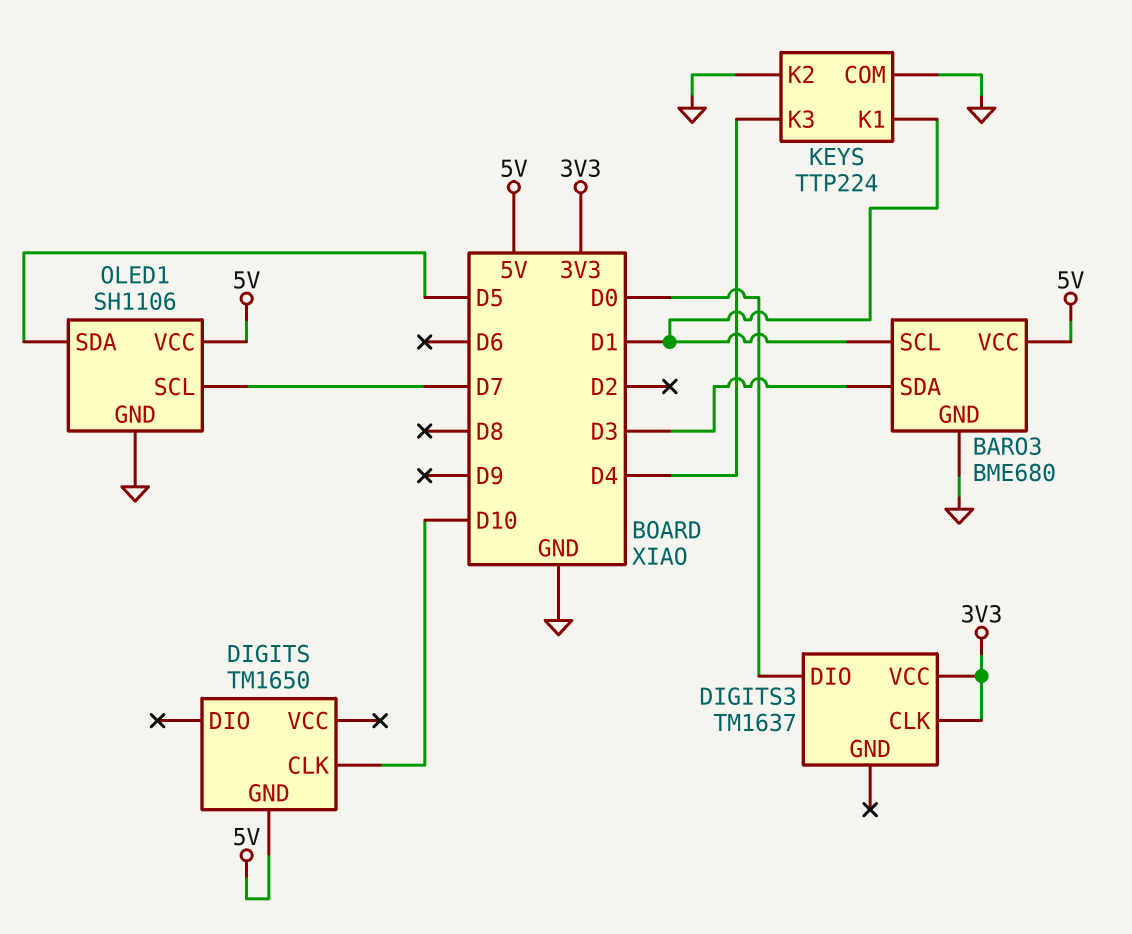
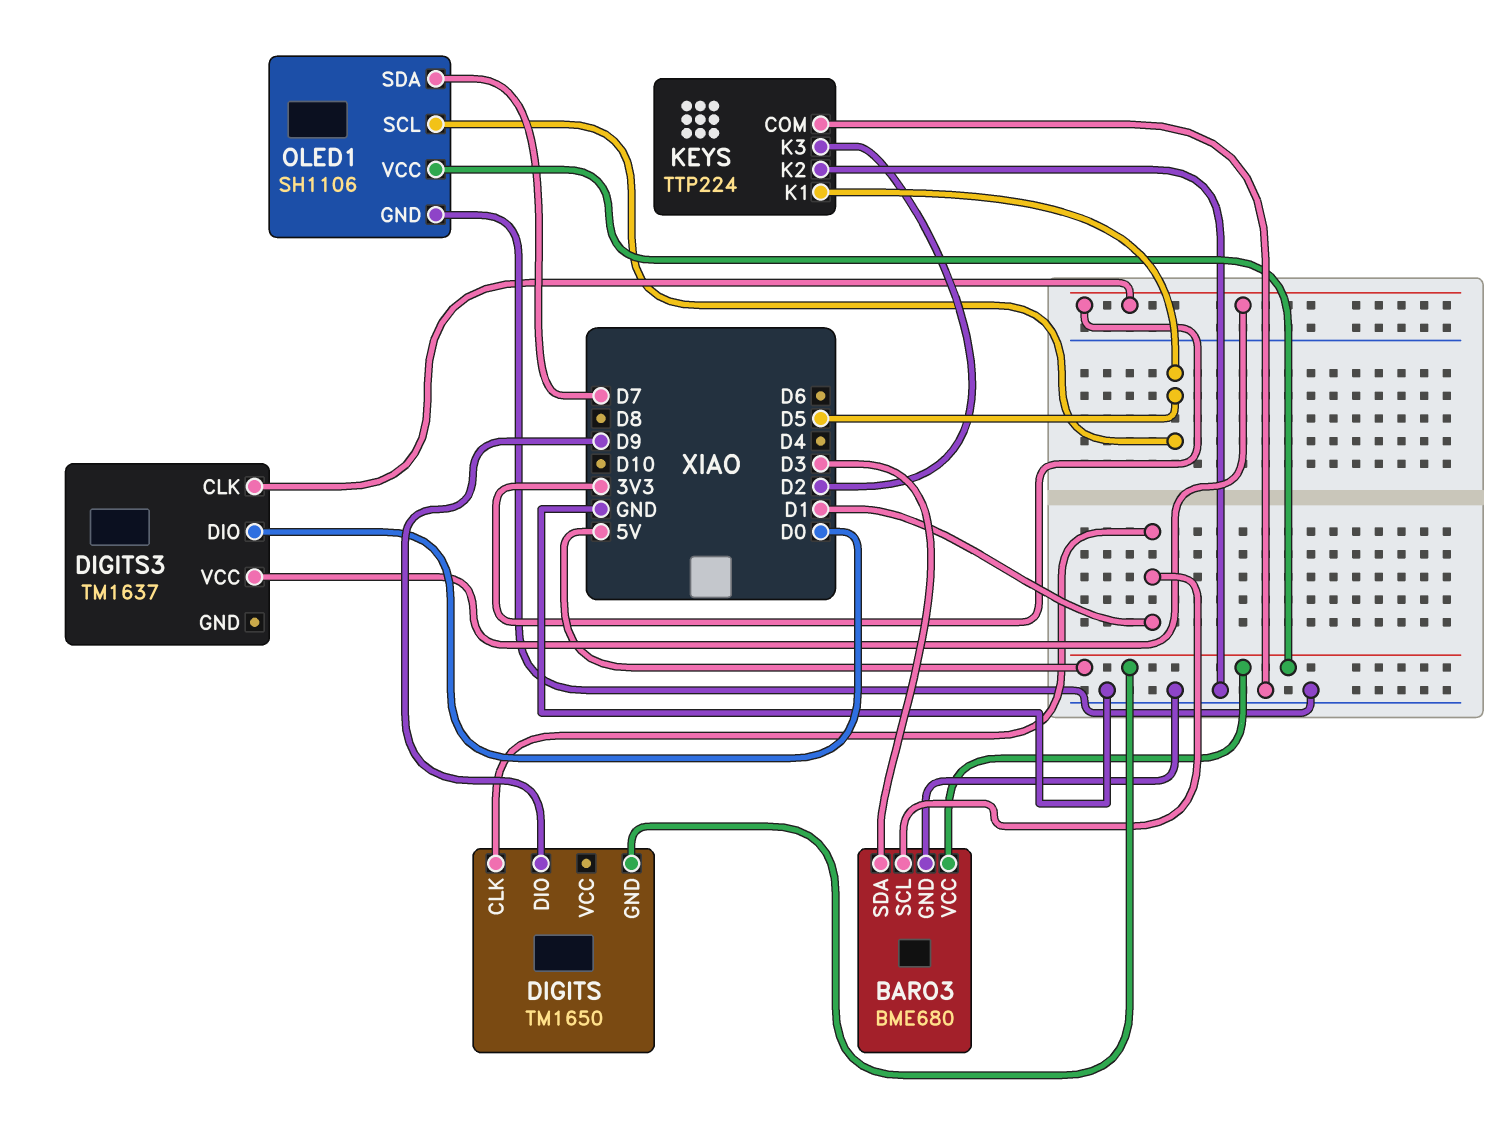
DIGITS pin CLK: D10 -> D1
DIGITS pin DIO: none -> D9
KEYS pin K1: D1 -> D5
KEYS pin K3: D4 -> D2
OLED1 pin SCL: D7 -> D5
OLED1 pin SDA: D5 -> D7

